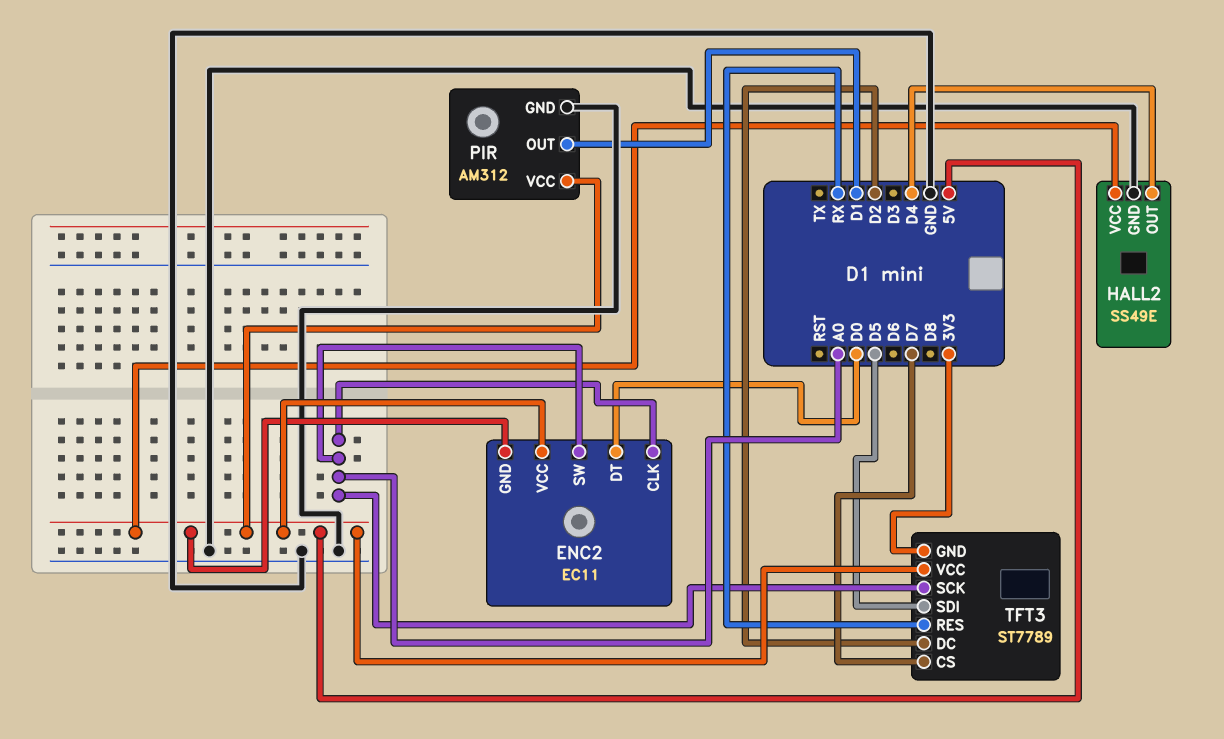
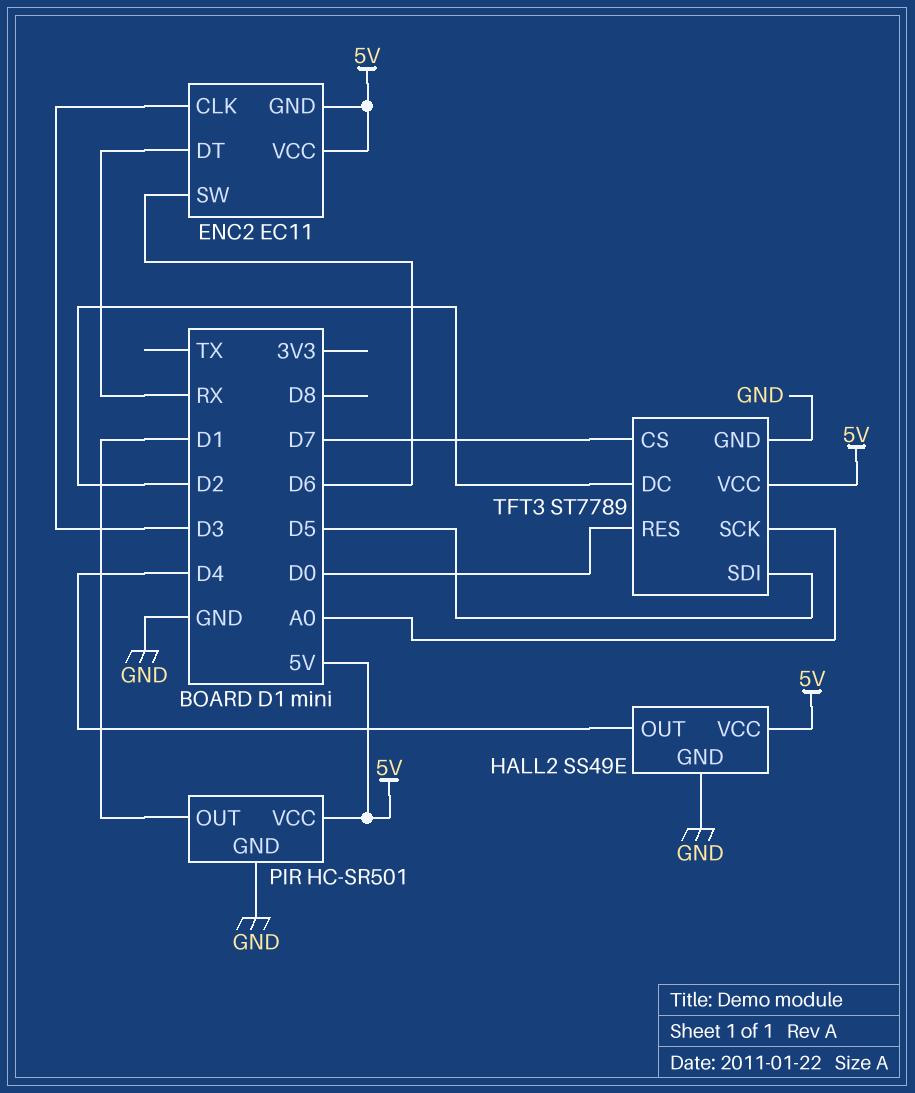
ENC2 pin CLK: A0 -> D3
ENC2 pin DT: D0 -> RX
ENC2 pin SW: A0 -> D6
PIR: AM312 -> HC-SR501
TFT3 pin GND: 3V3 -> GND
TFT3 pin RES: RX -> D0

